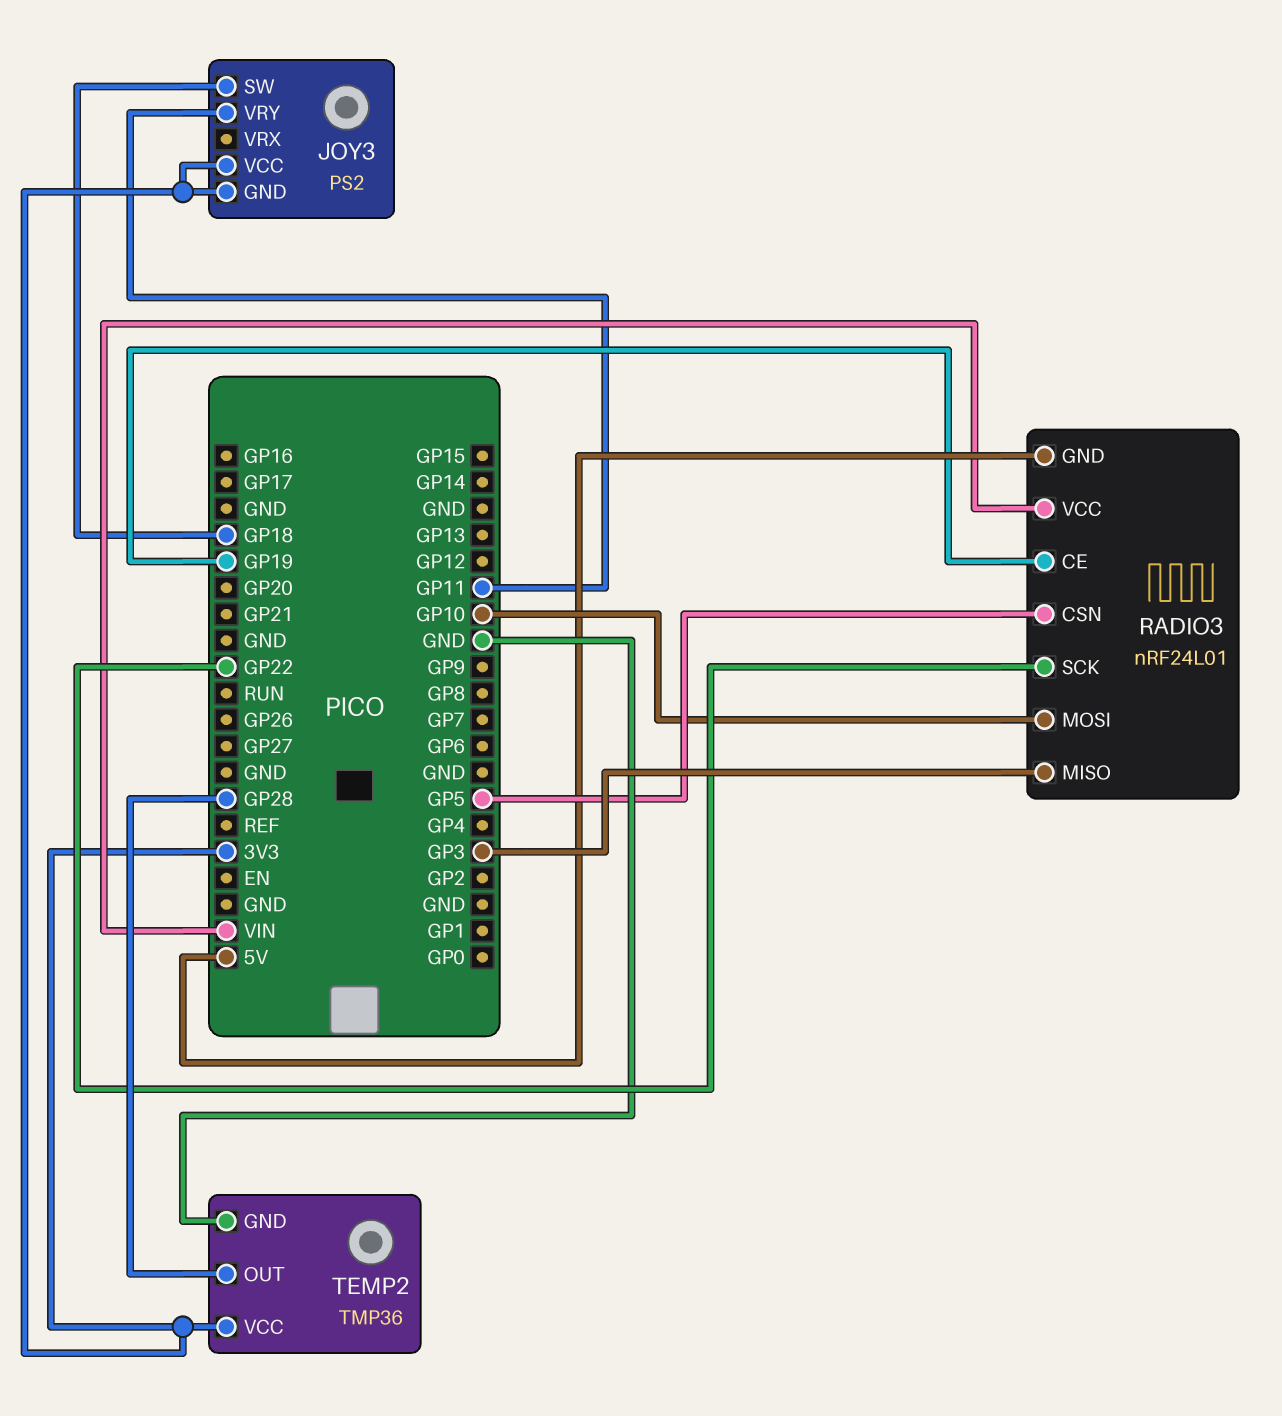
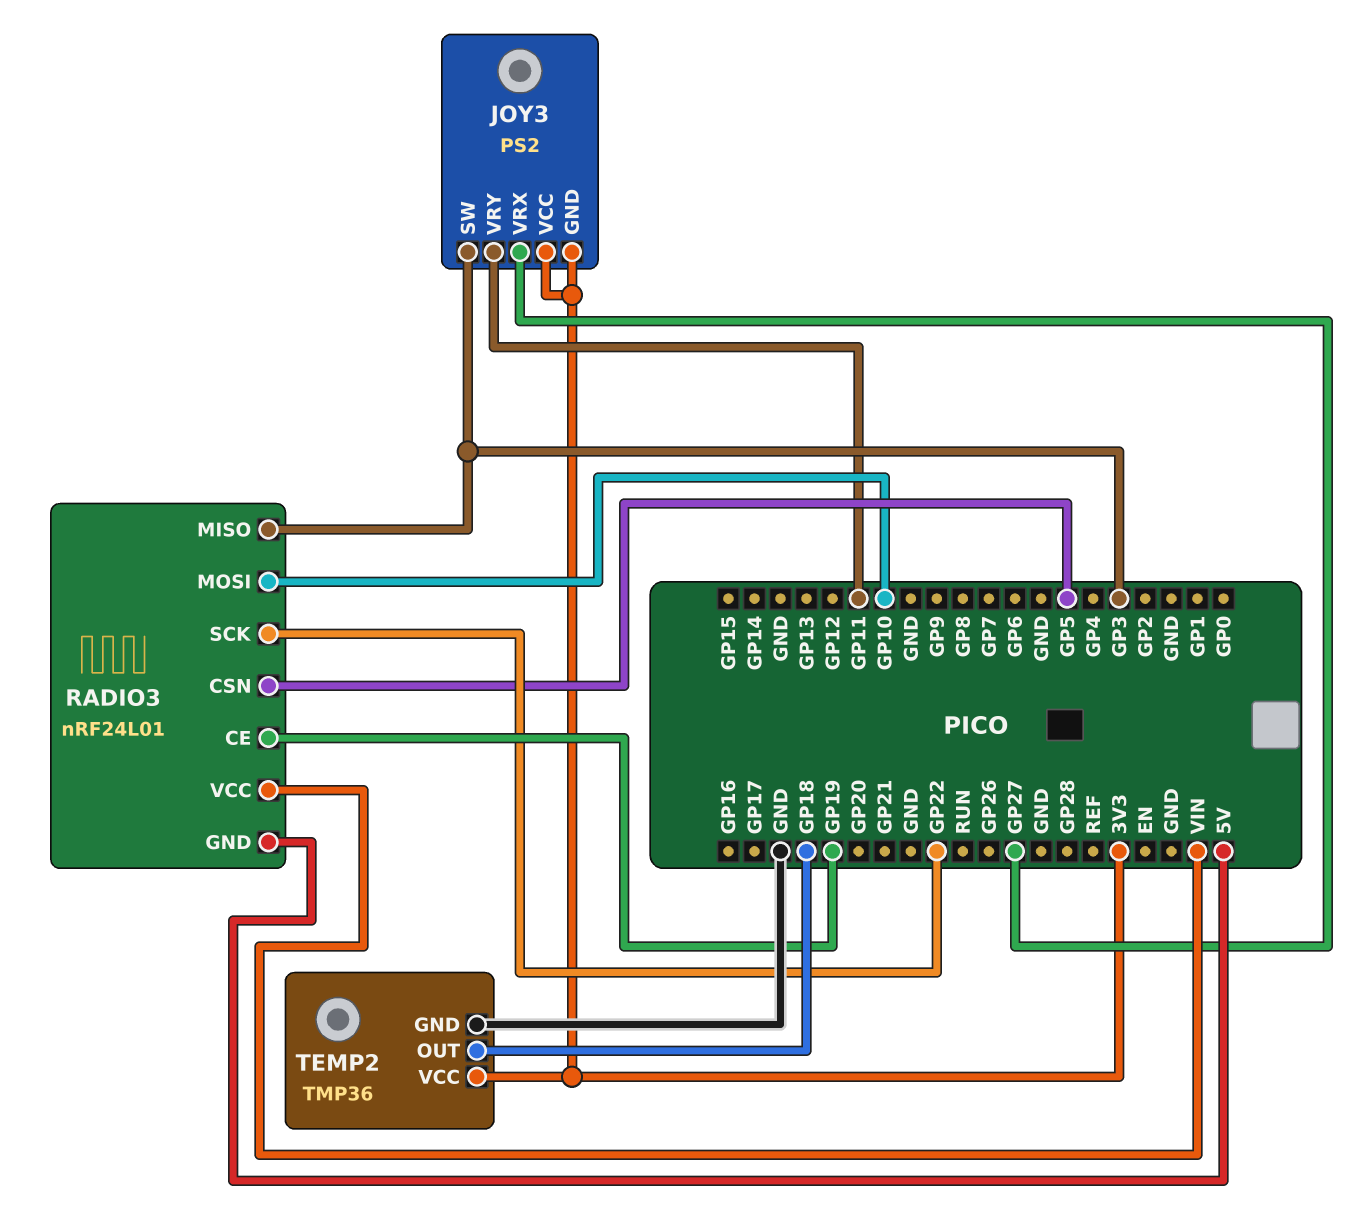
JOY3 pin SW: GP18 -> GP3
JOY3 pin VRX: none -> GP27
TEMP2 pin OUT: GP28 -> GP18

